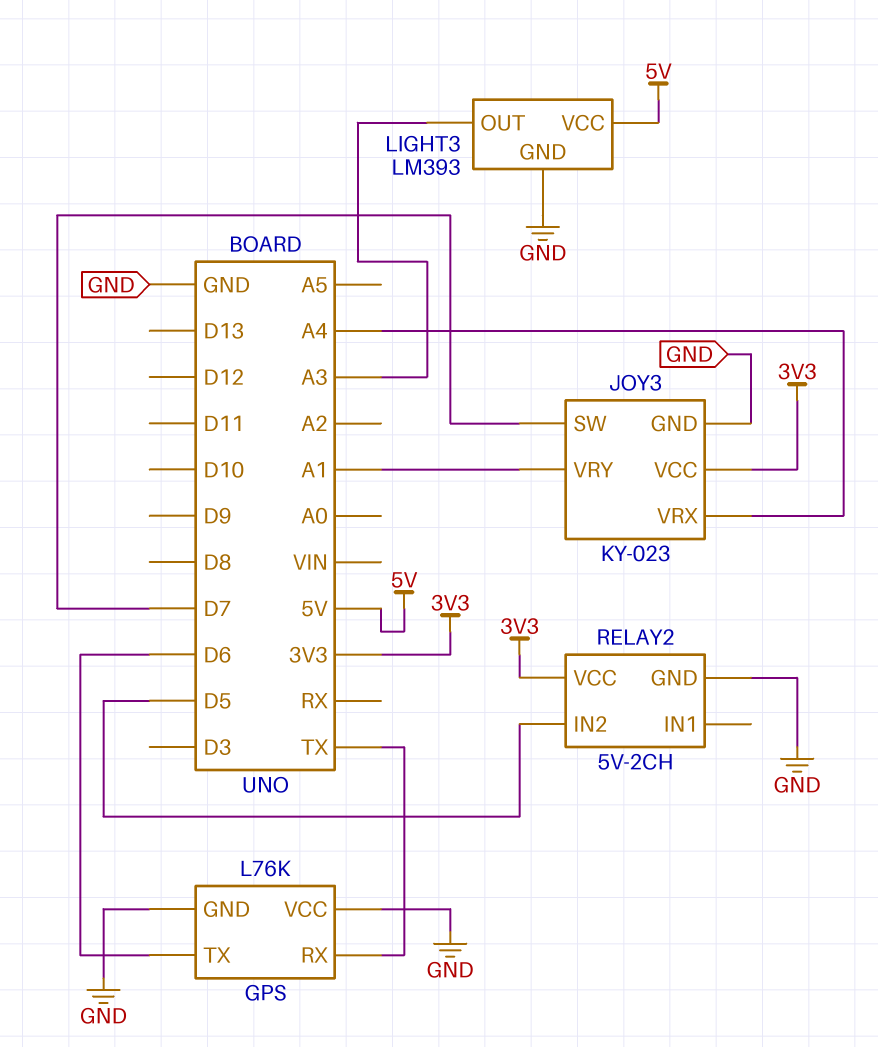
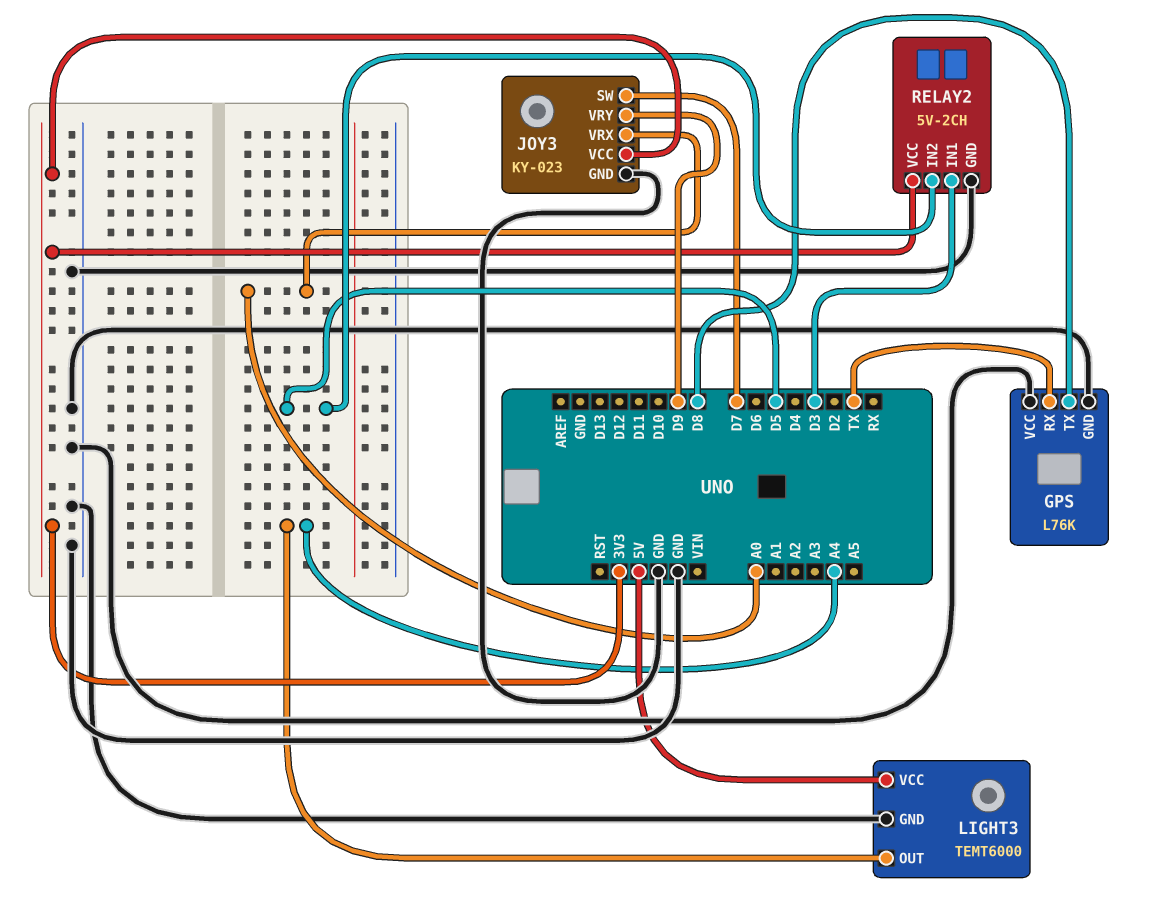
GPS pin TX: D6 -> D8
JOY3 pin VRX: A4 -> A0
JOY3 pin VRY: A1 -> D9
LIGHT3: LM393 -> TEMT6000
LIGHT3 pin OUT: A3 -> A4
RELAY2 pin IN1: none -> D3

